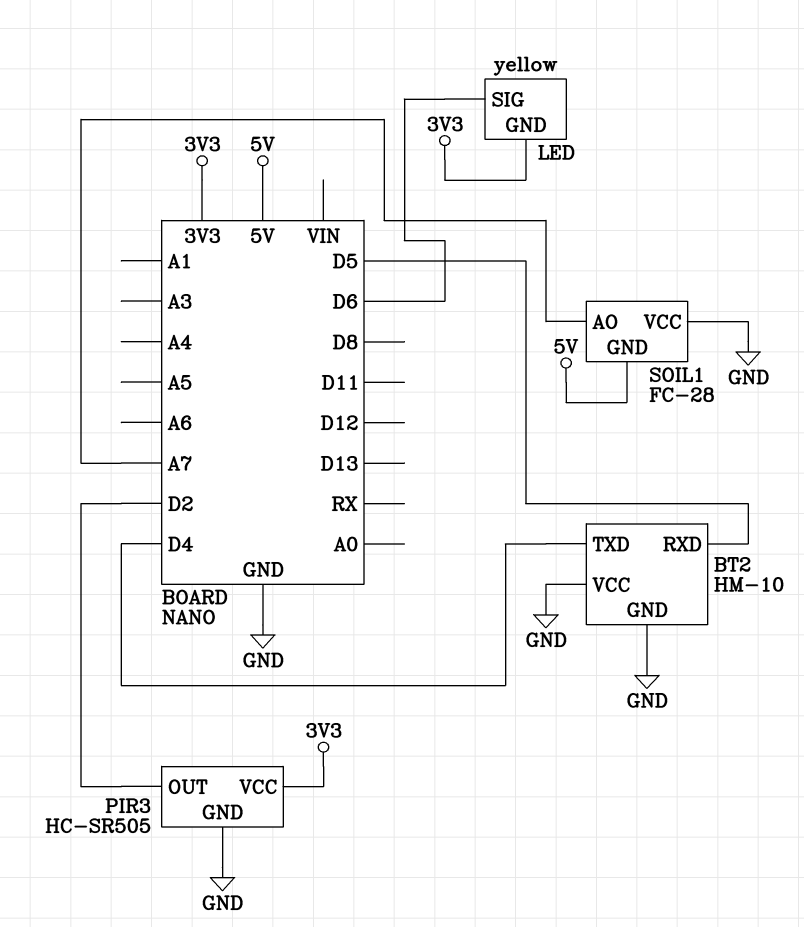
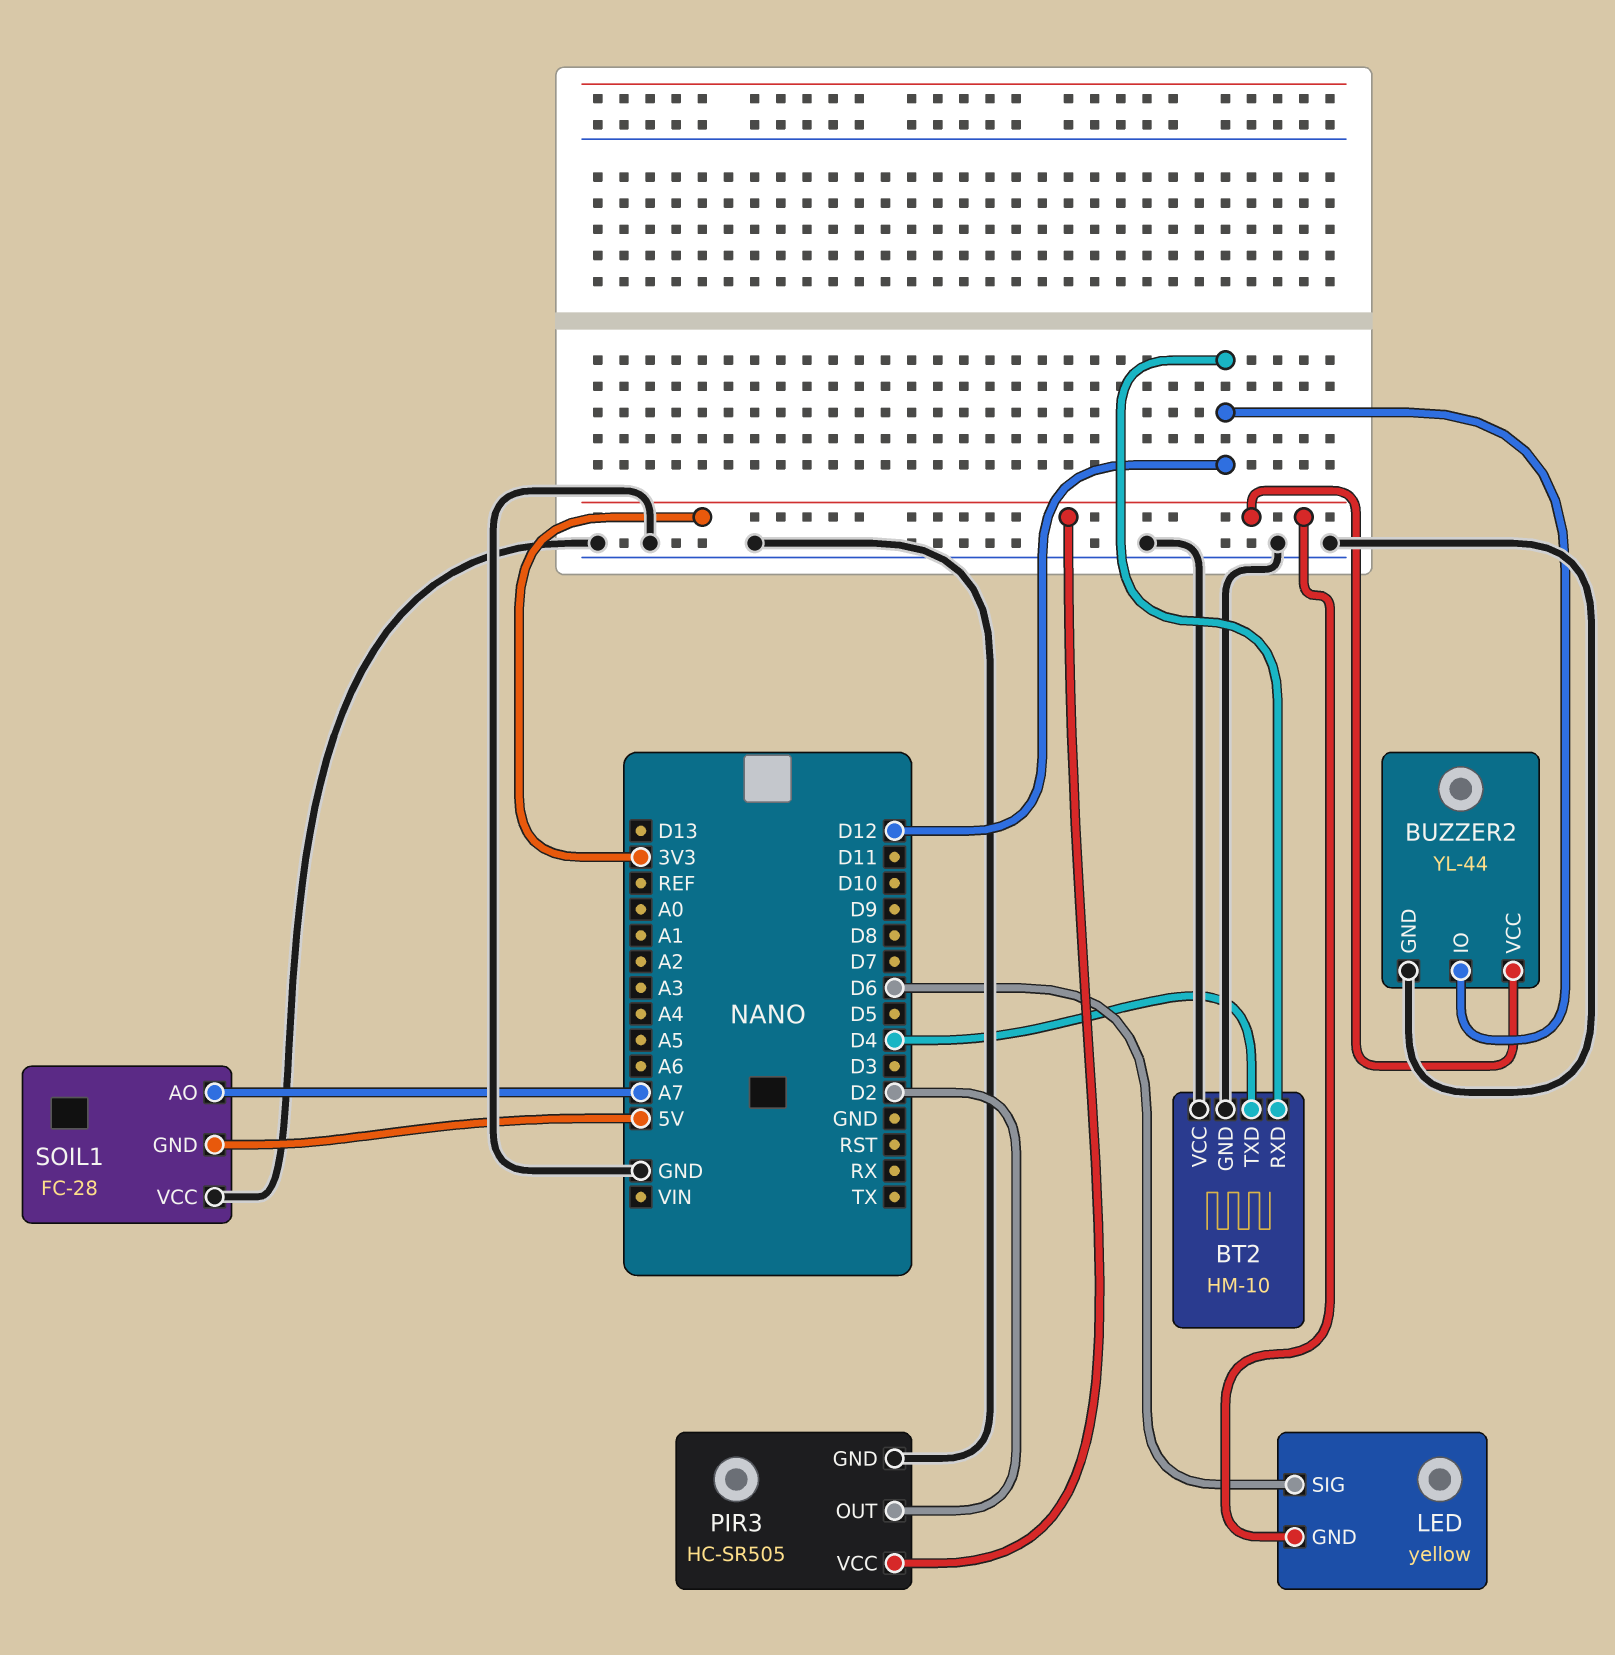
BT2 pin RXD: D5 -> D12
BUZZER2: none -> YL-44
BUZZER2 pin GND: none -> GND
BUZZER2 pin IO: none -> D12
BUZZER2 pin VCC: none -> 3V3

